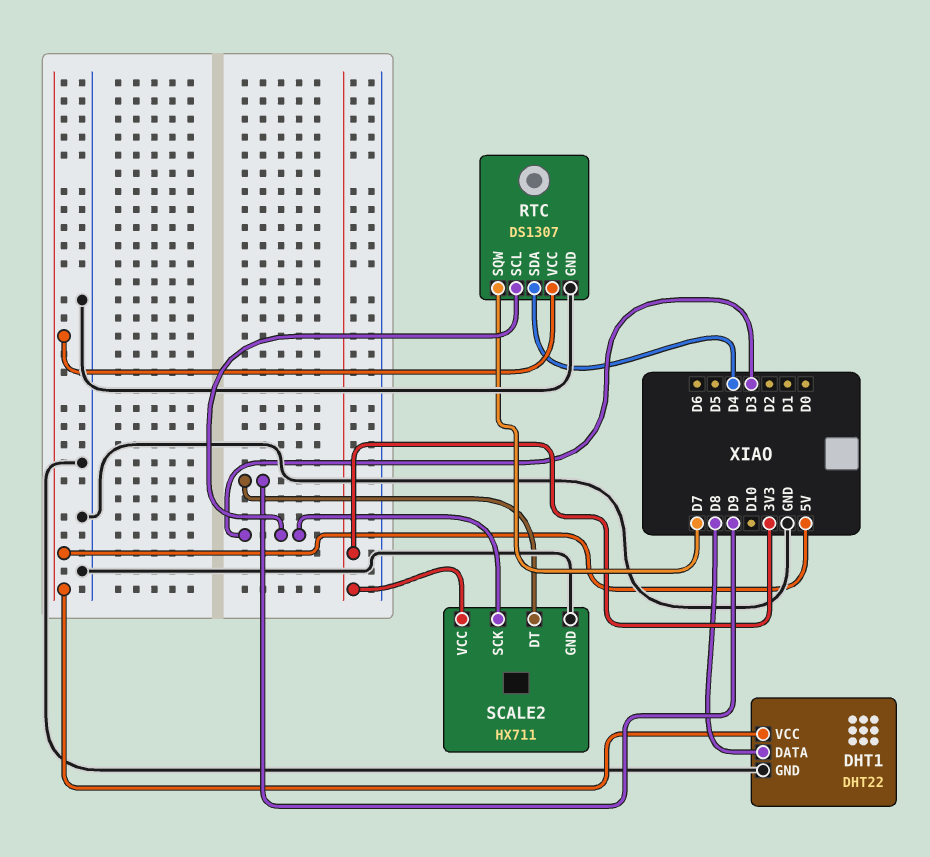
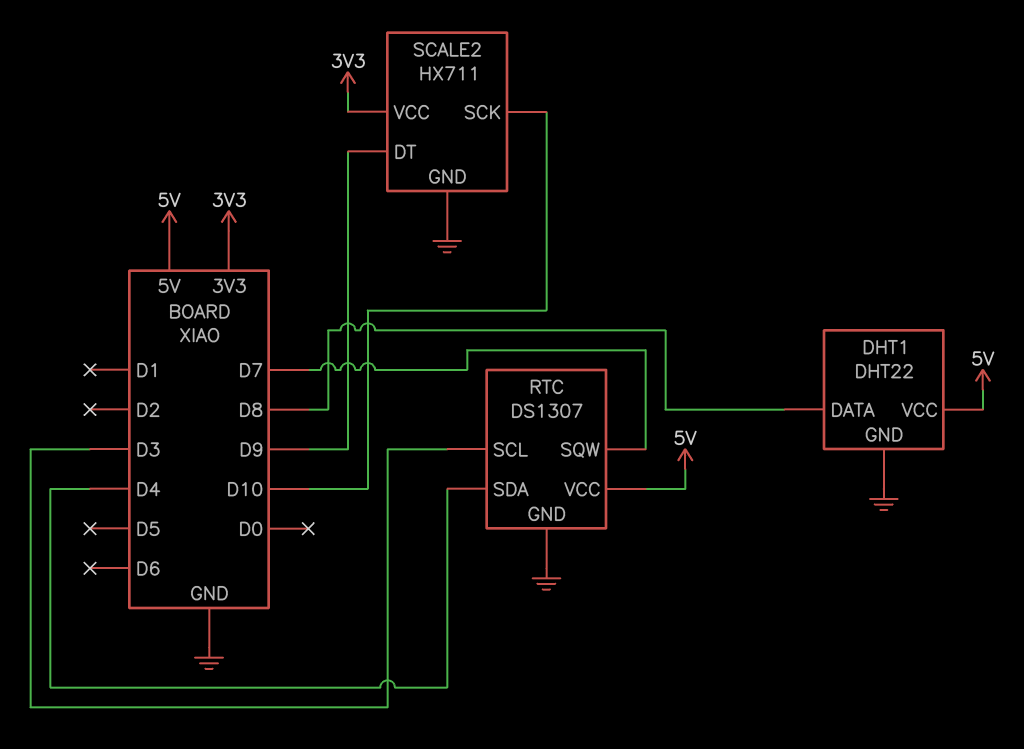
SCALE2 pin SCK: D3 -> D10

